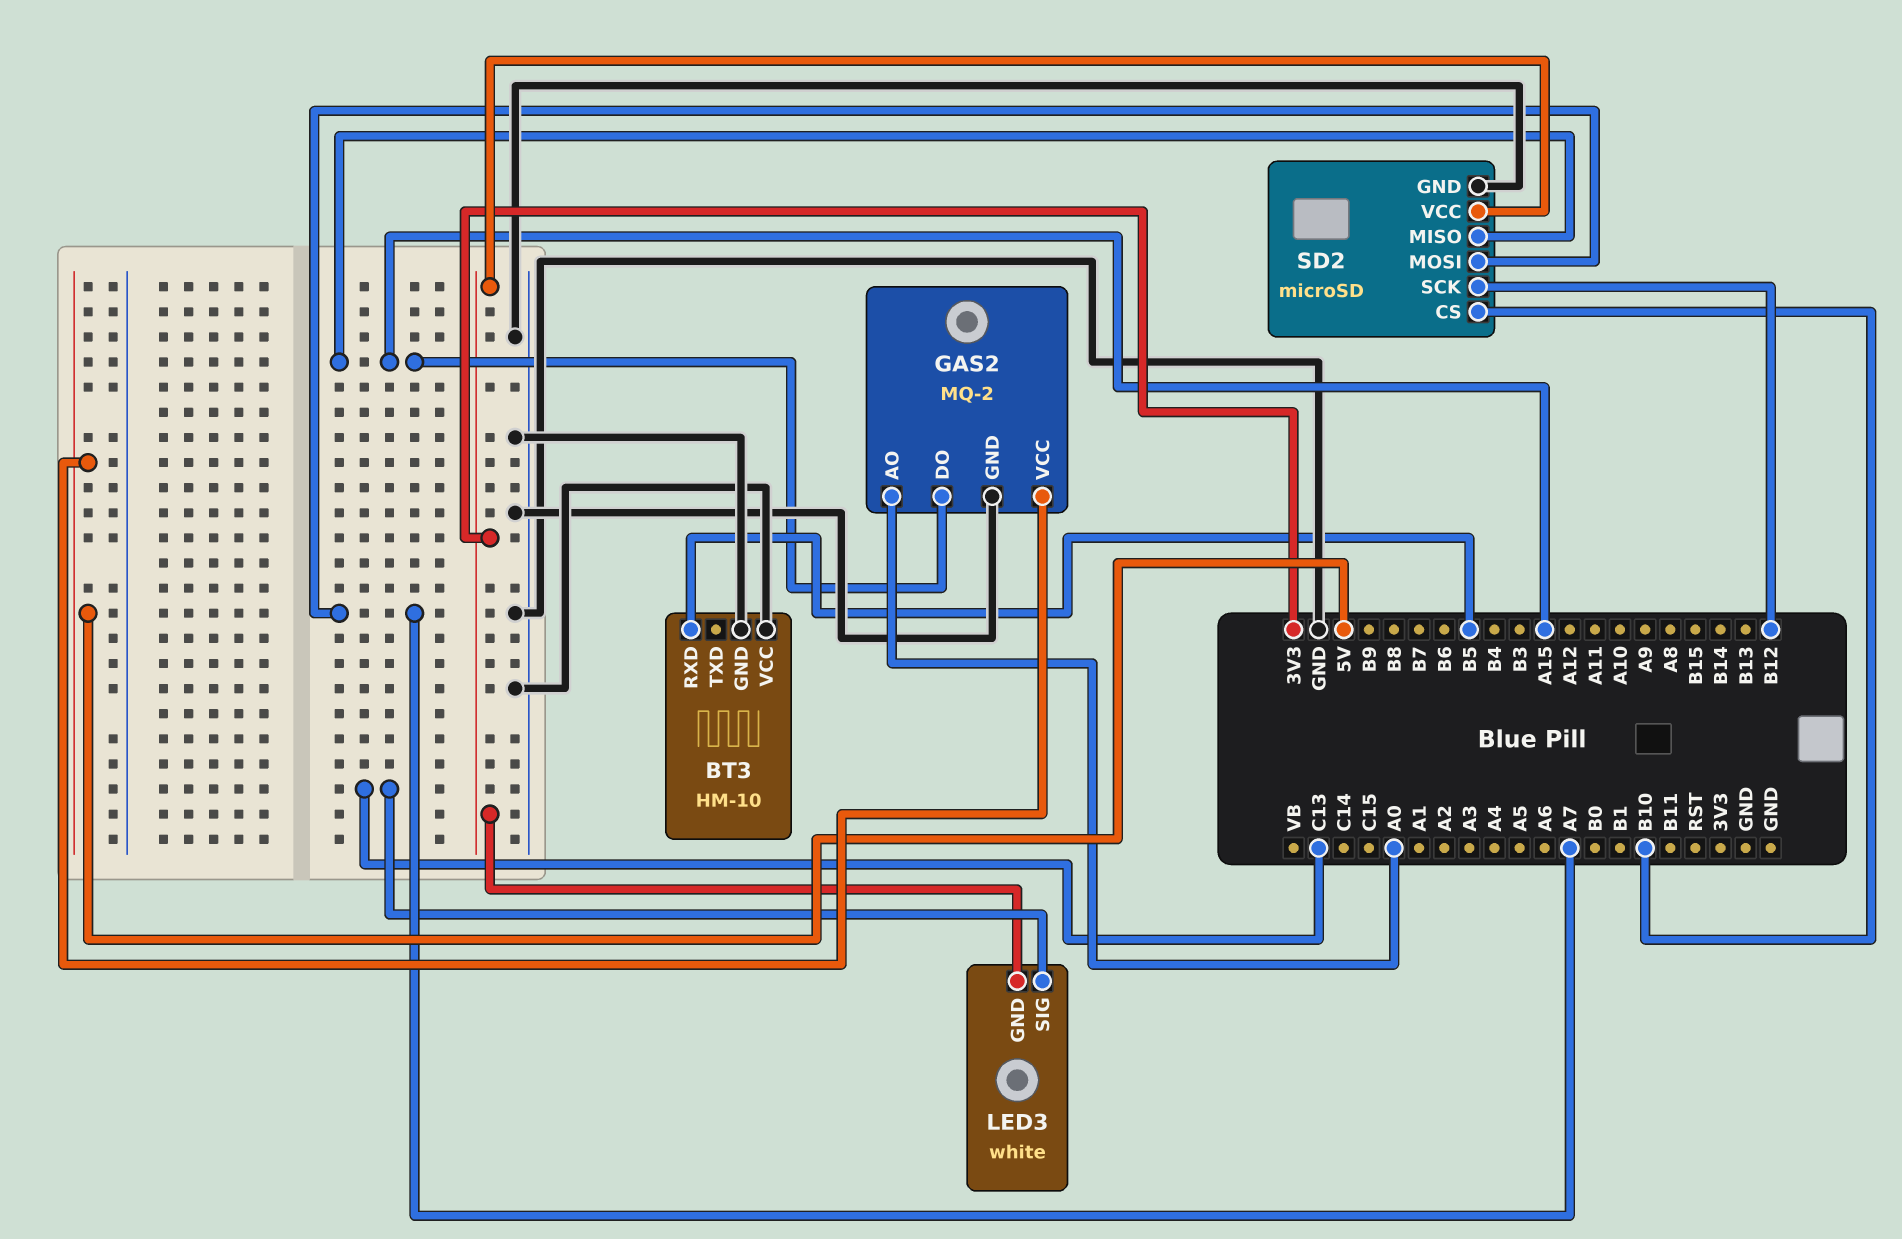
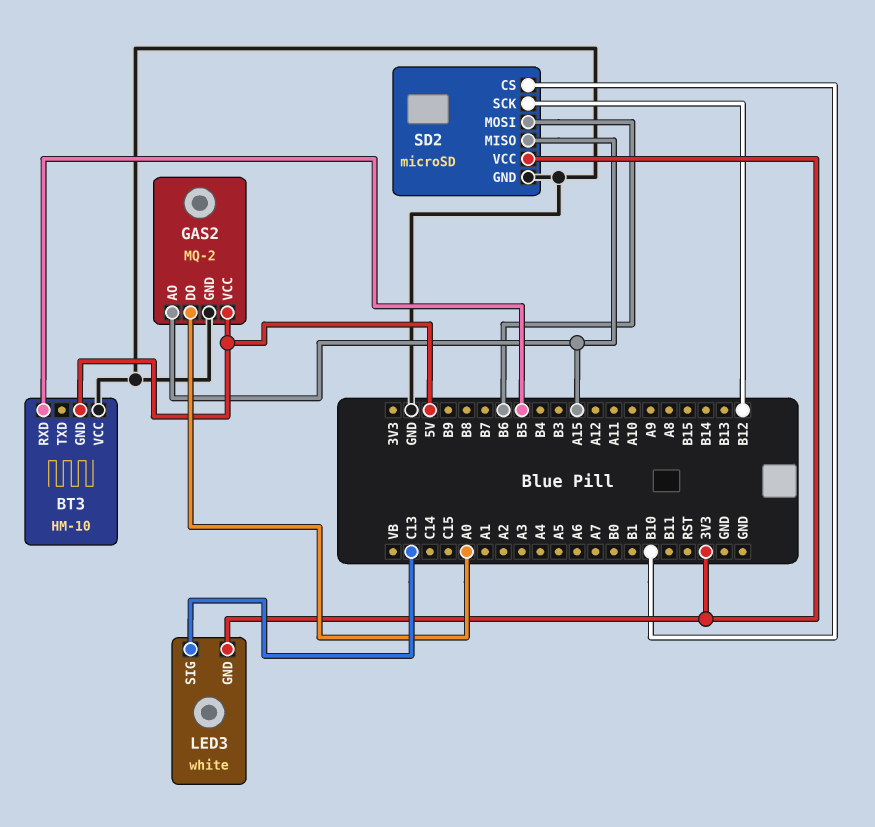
BT3 pin GND: GND -> 5V
GAS2 pin AO: A0 -> A15
GAS2 pin DO: A15 -> A0
SD2 pin MOSI: A7 -> B6

